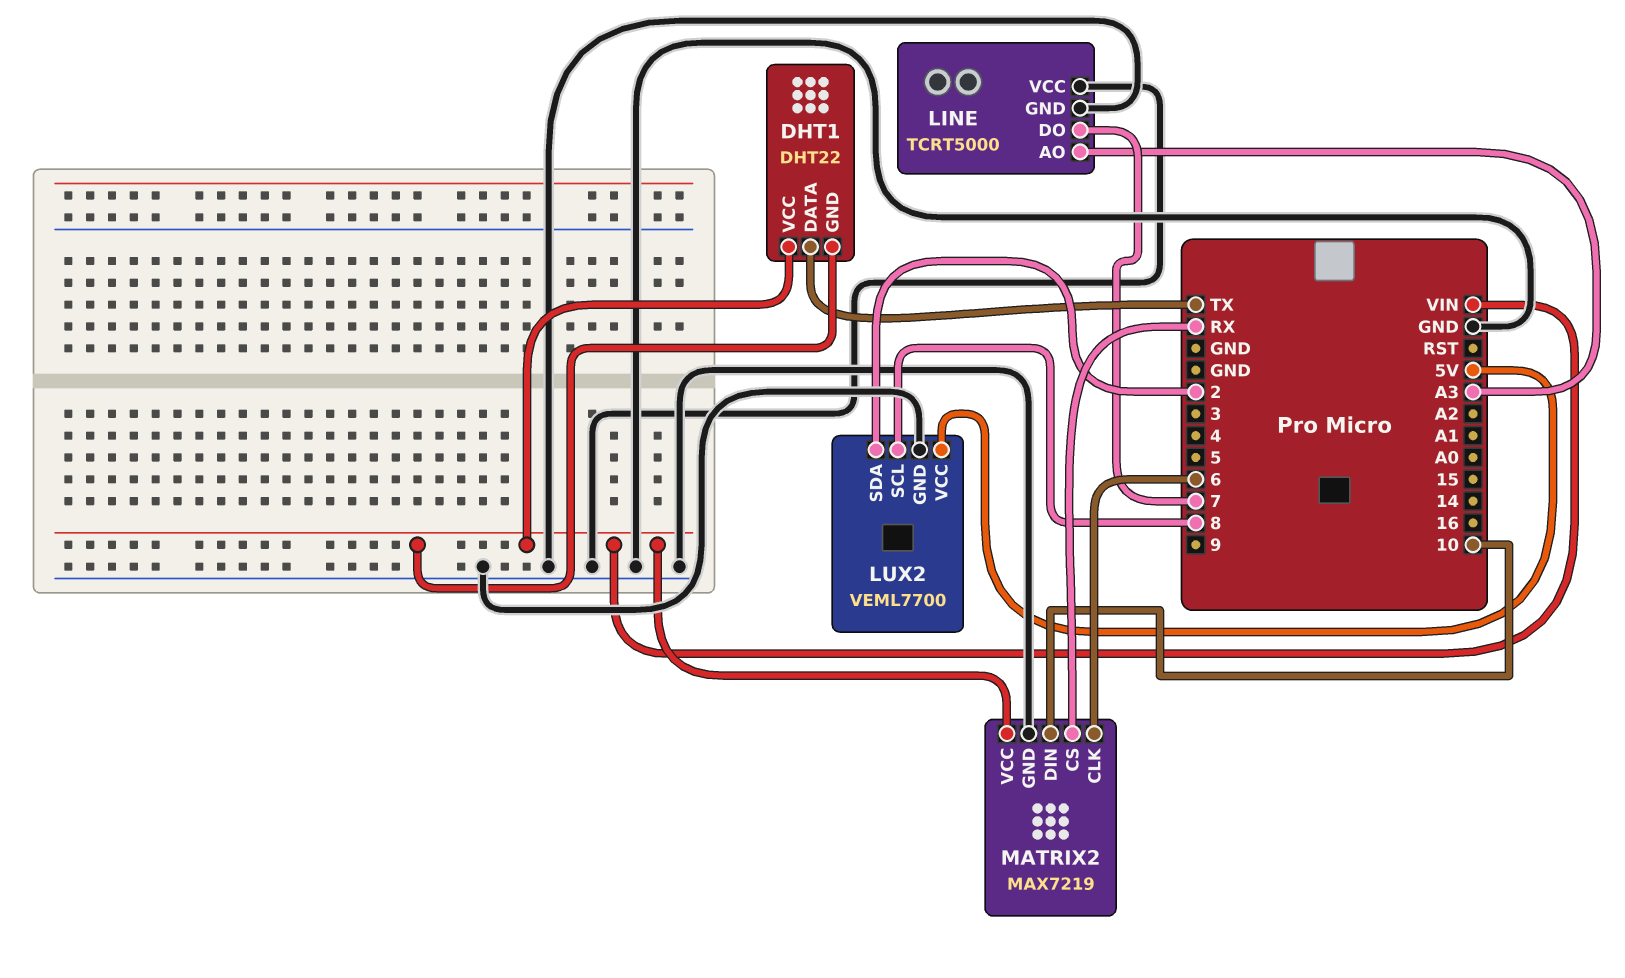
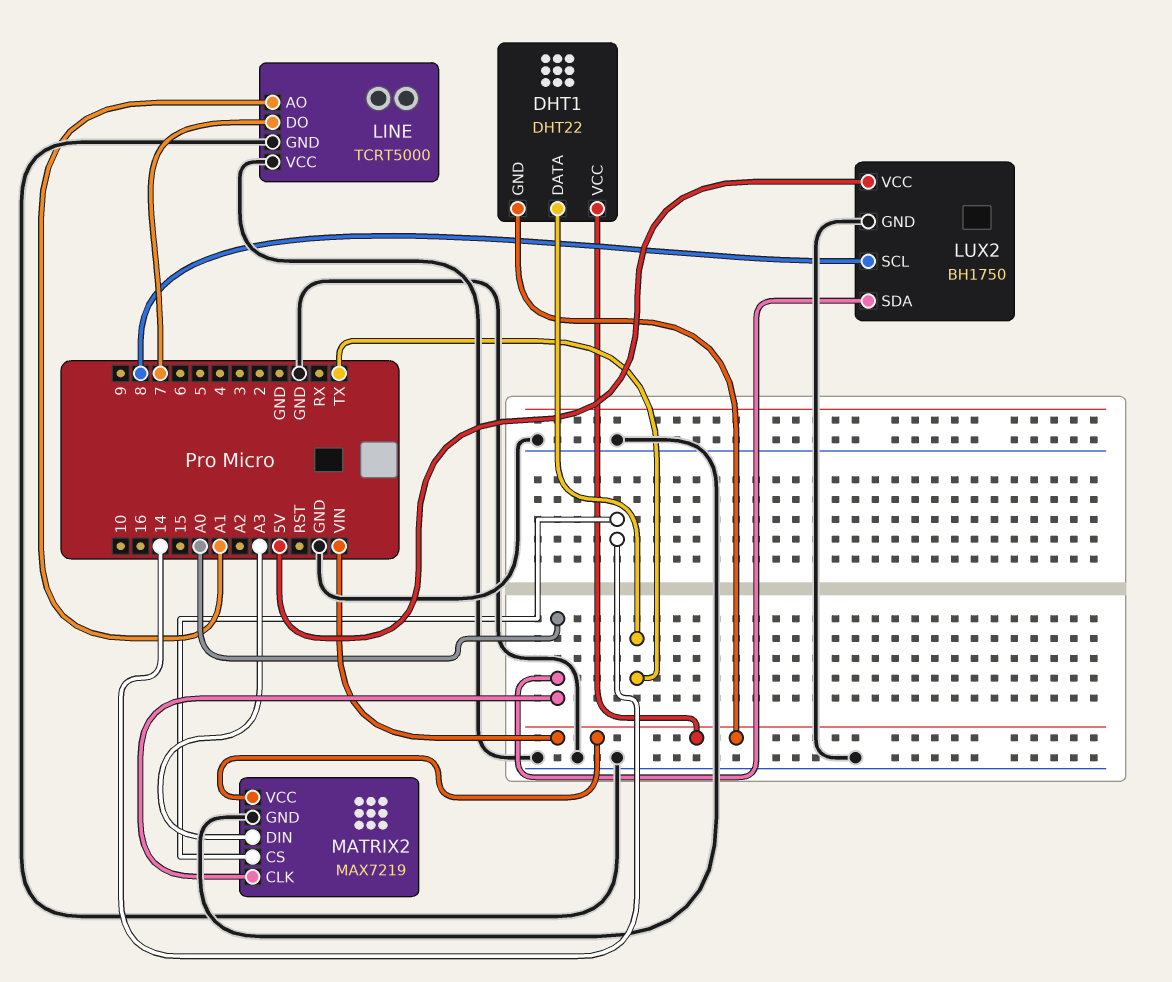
LINE pin AO: A3 -> A1
LUX2: VEML7700 -> BH1750
LUX2 pin SDA: 2 -> A0
MATRIX2 pin CLK: 6 -> A0
MATRIX2 pin CS: RX -> 14
MATRIX2 pin DIN: 10 -> A3

